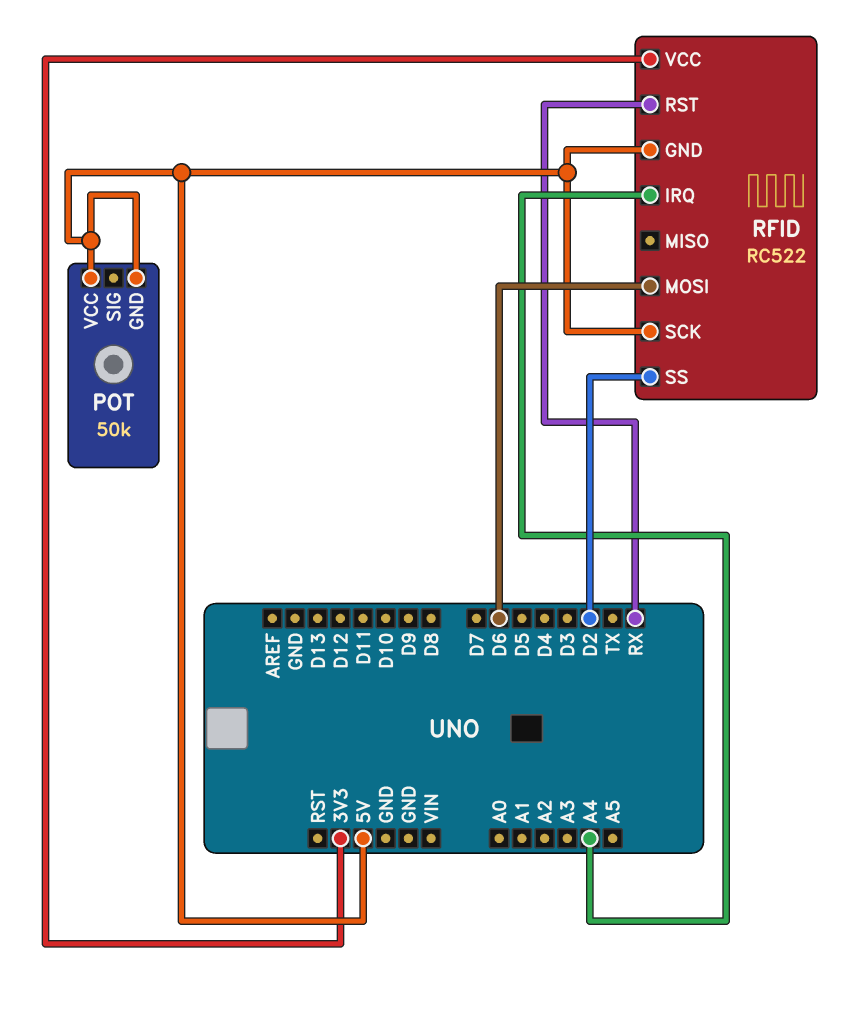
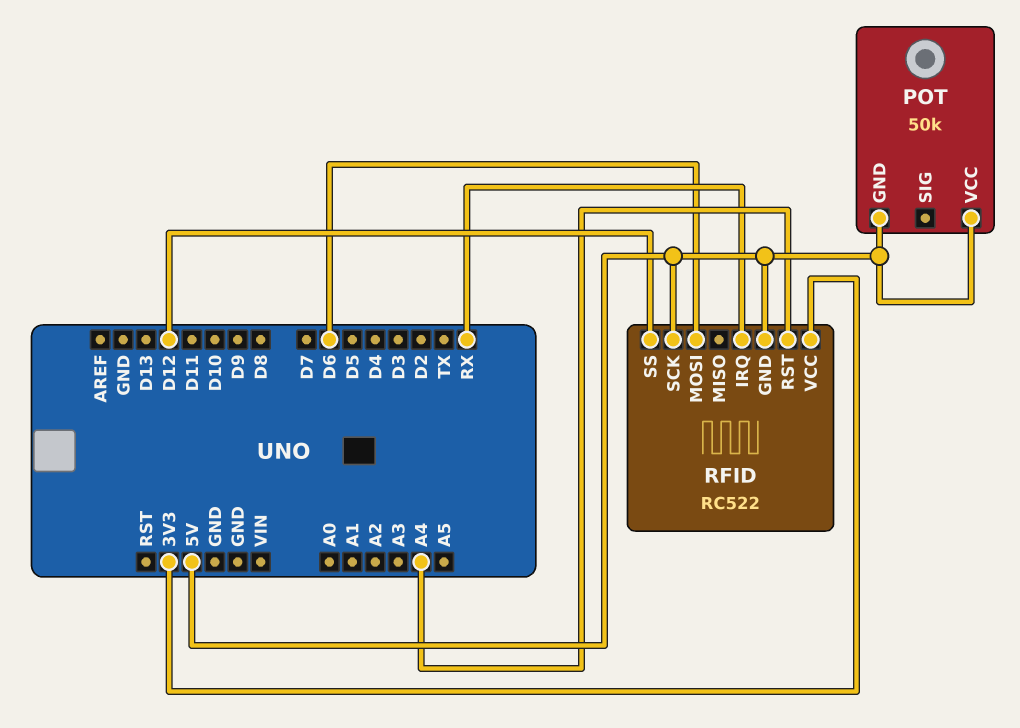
RFID pin IRQ: A4 -> RX
RFID pin RST: RX -> A4
RFID pin SS: D2 -> D12

